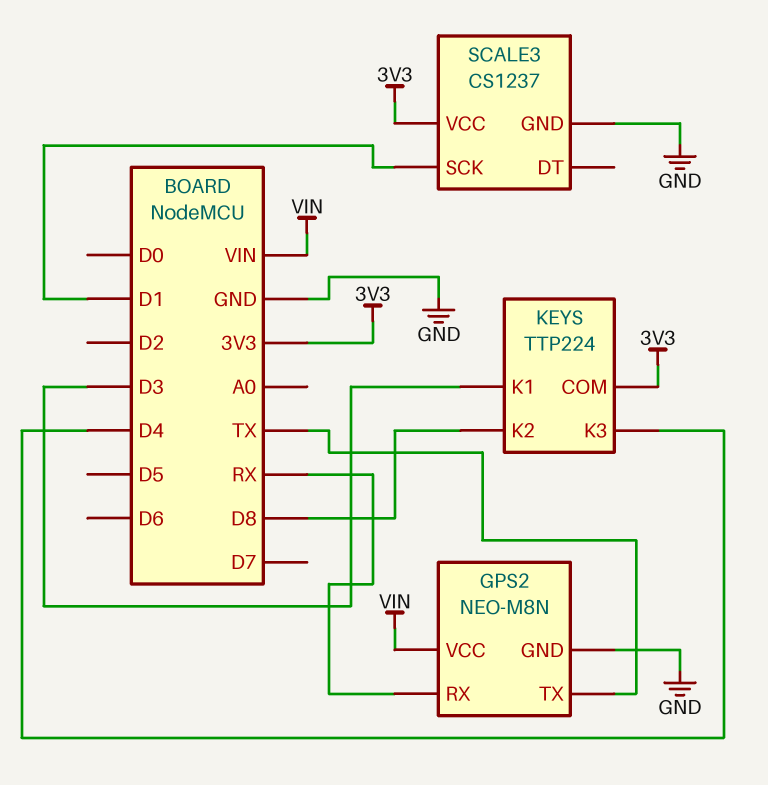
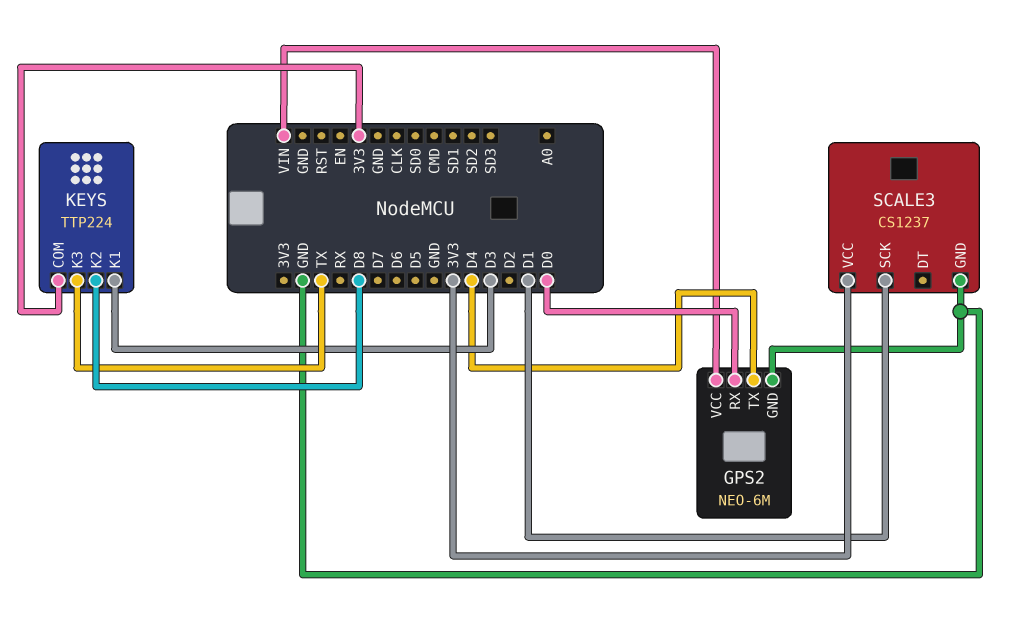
GPS2: NEO-M8N -> NEO-6M
GPS2 pin RX: RX -> D0
GPS2 pin TX: TX -> D4
KEYS pin K3: D4 -> TX

